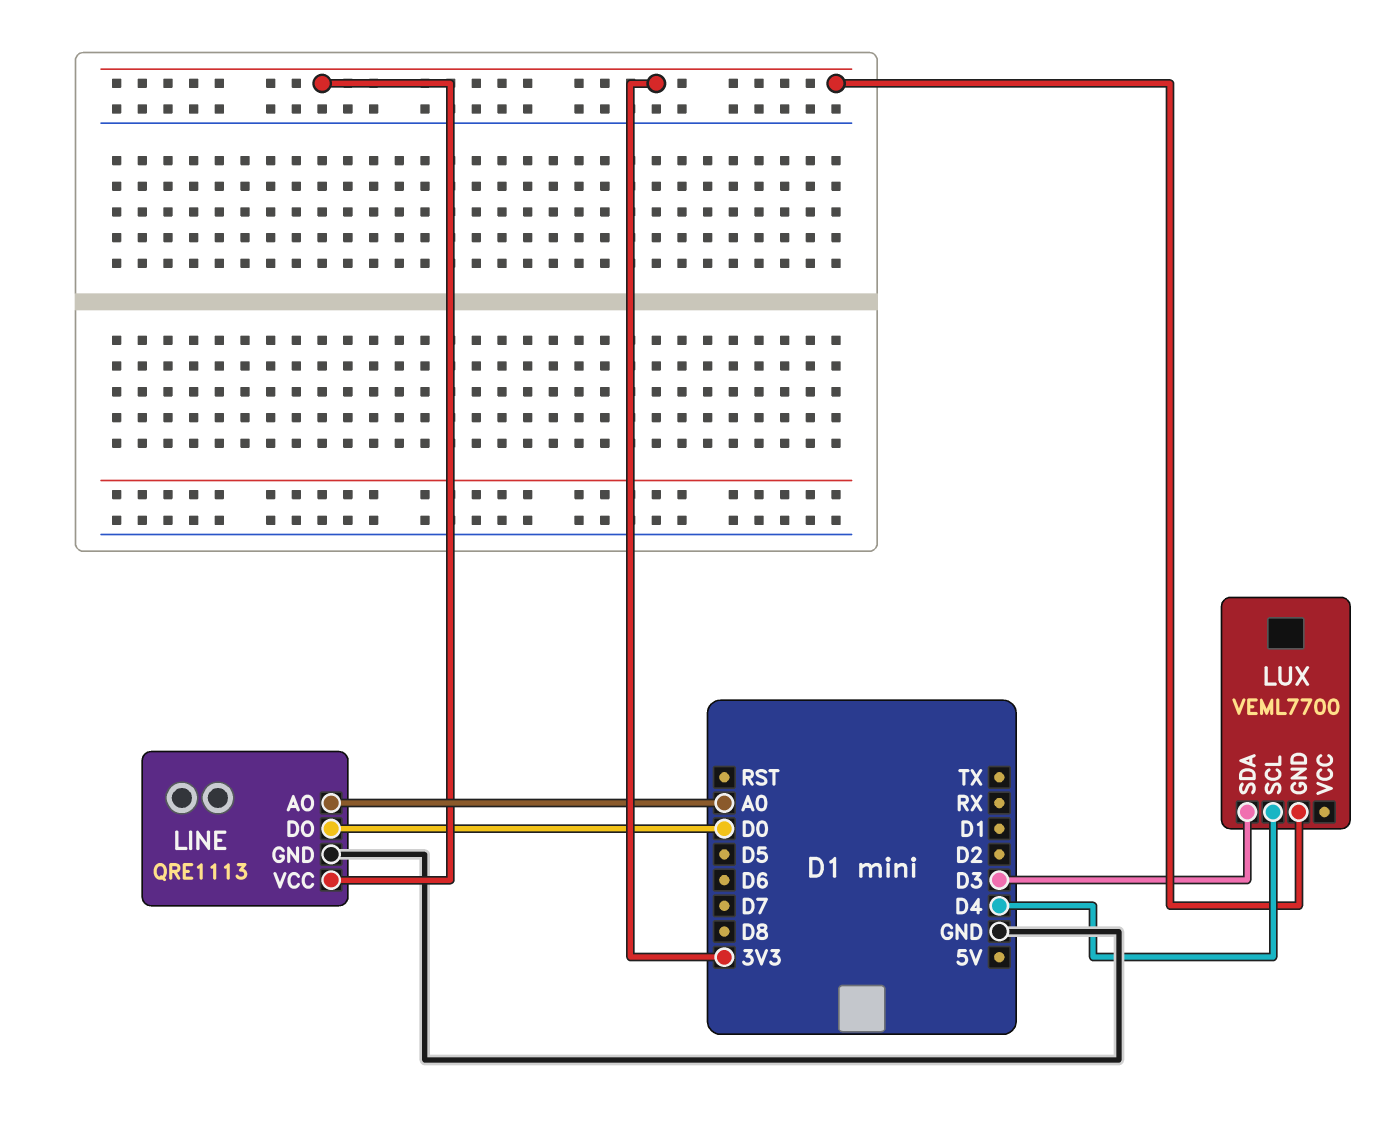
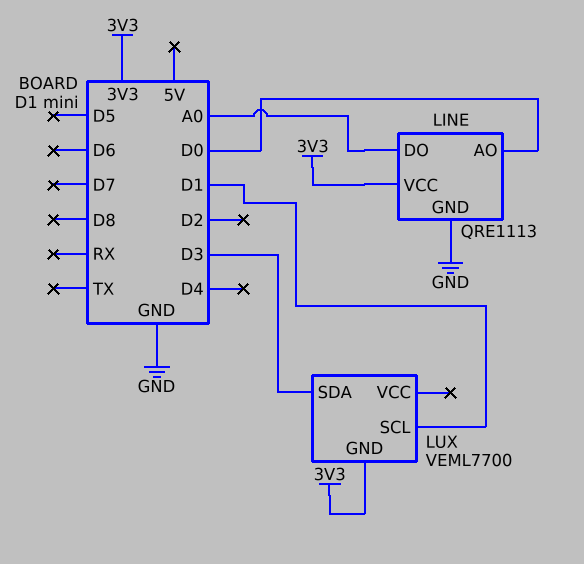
LINE pin AO: A0 -> D0
LINE pin DO: D0 -> A0
LUX pin SCL: D4 -> D1

